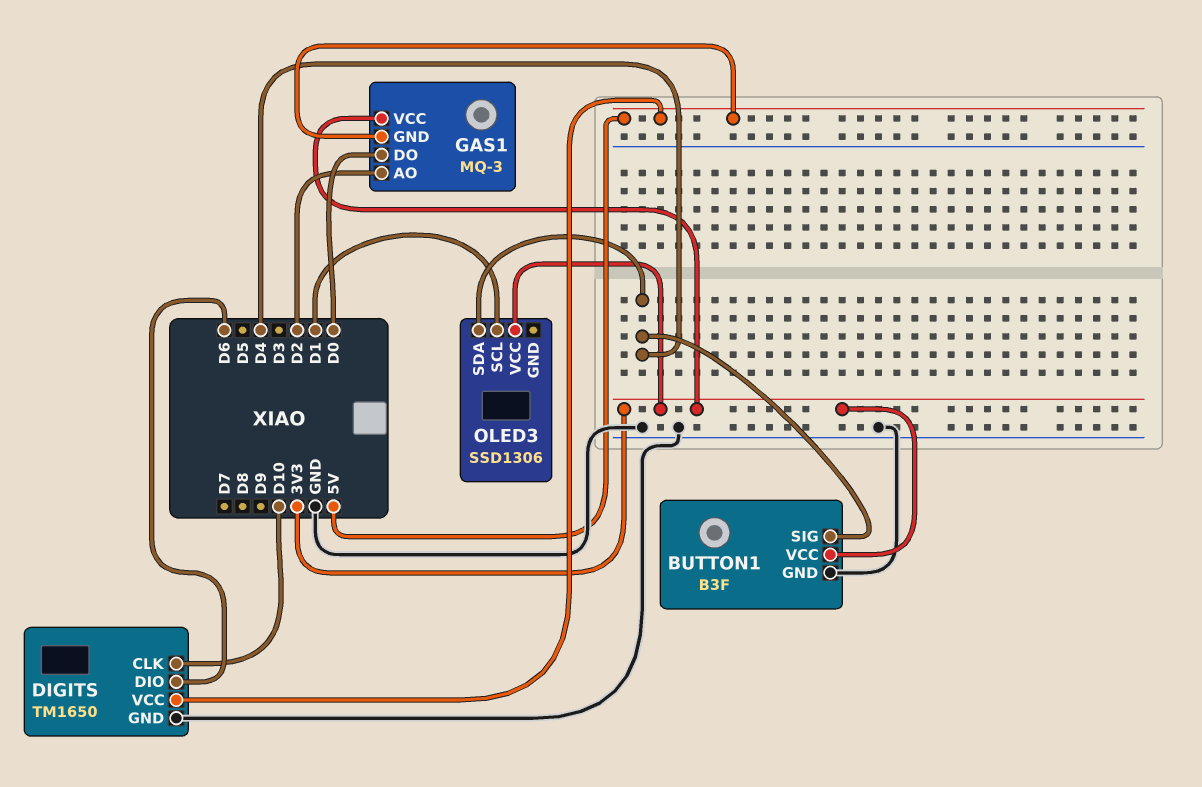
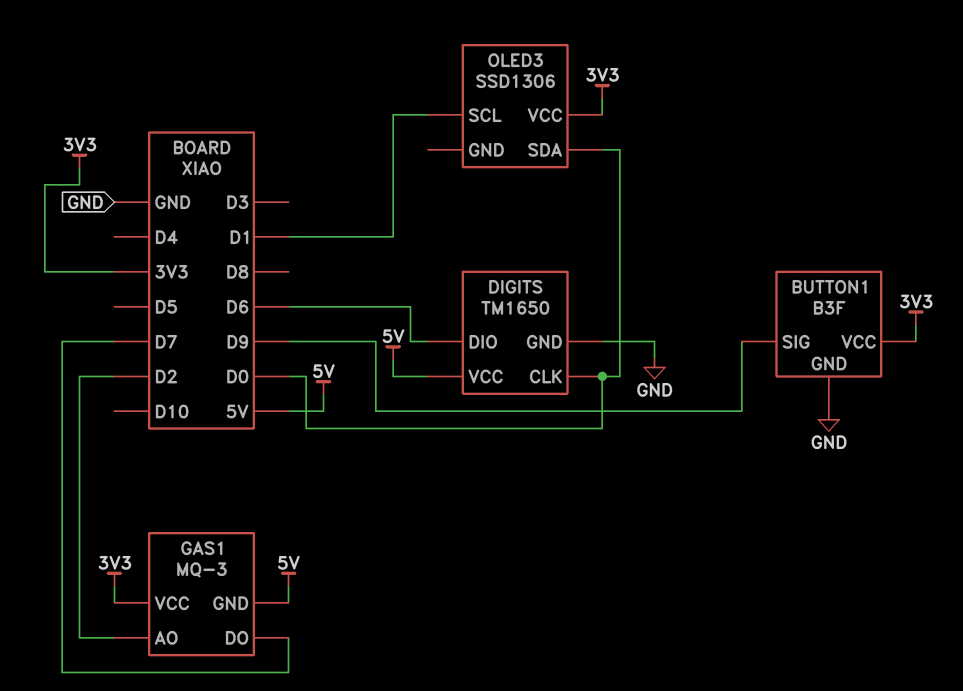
BUTTON1 pin SIG: D4 -> D9
DIGITS pin CLK: D10 -> D0
GAS1 pin DO: D0 -> D7
OLED3 pin SDA: D4 -> D0

